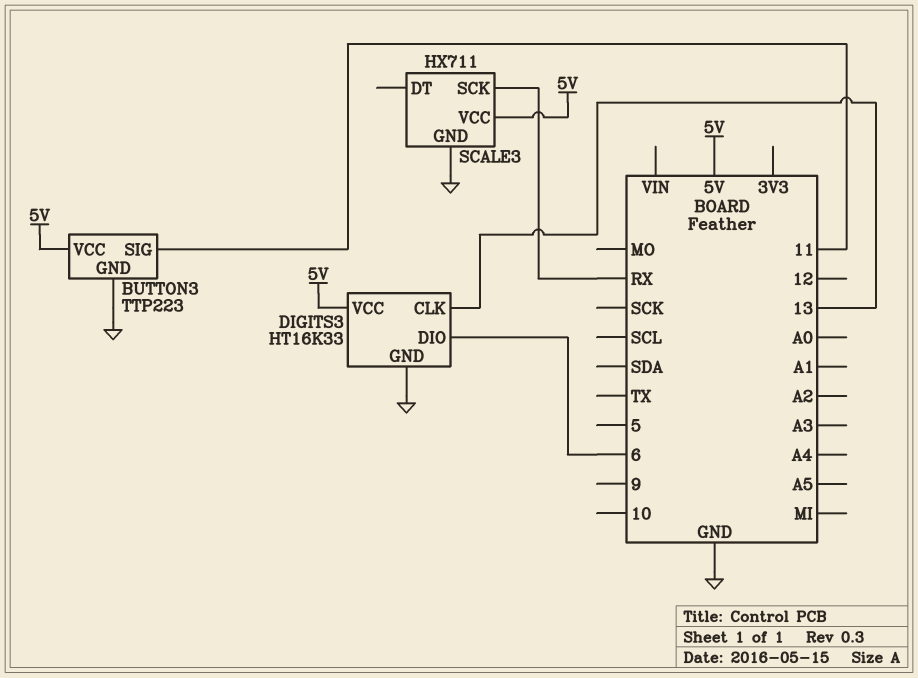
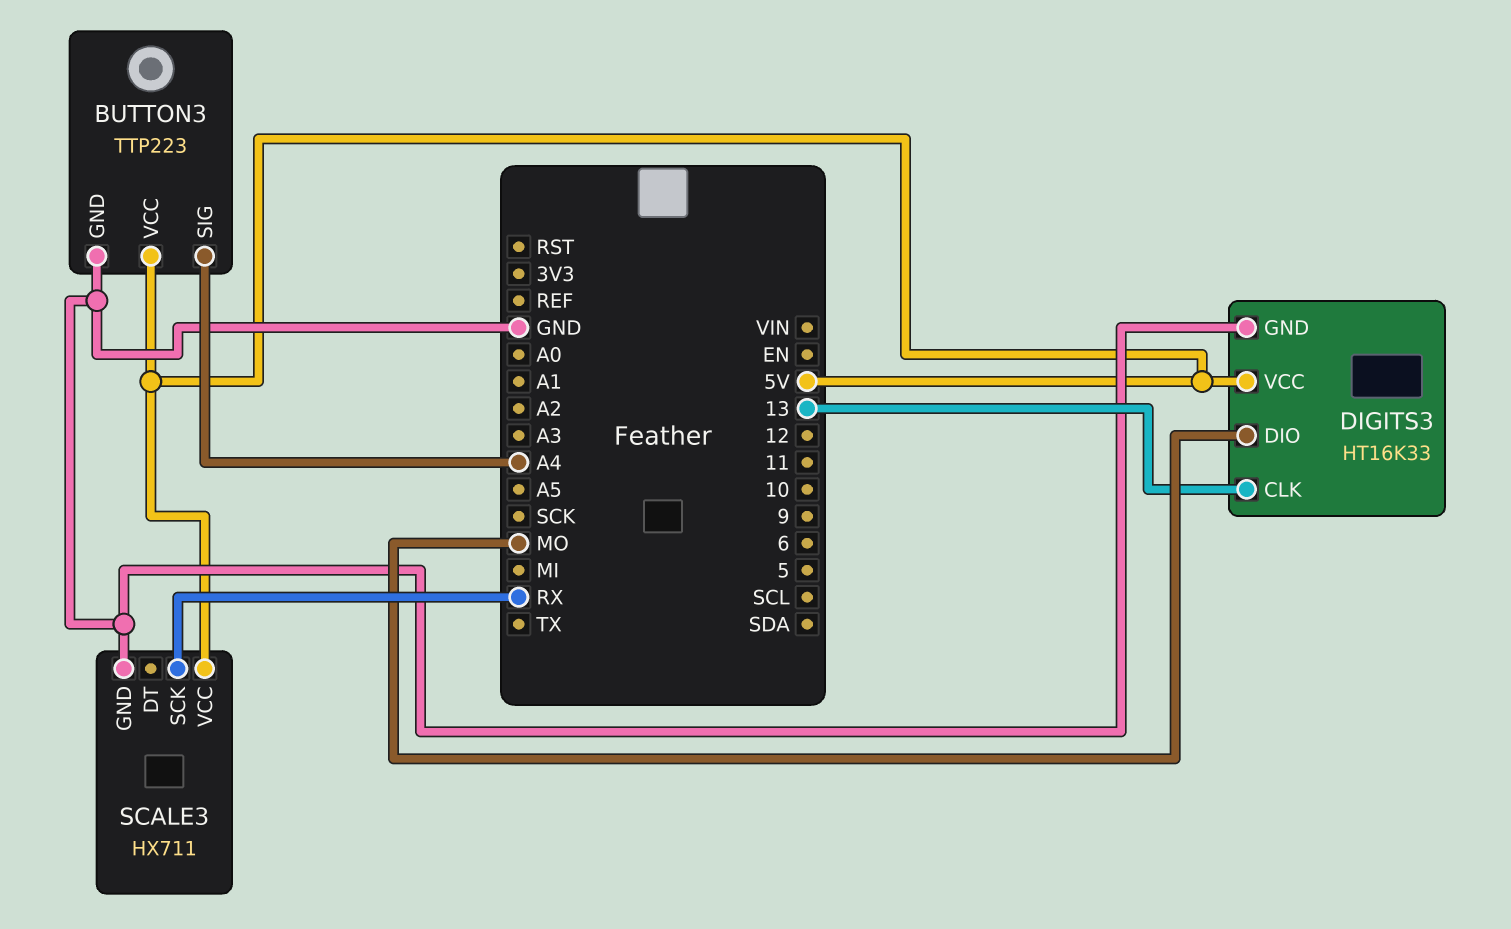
BUTTON3 pin SIG: 11 -> A4
DIGITS3 pin DIO: 6 -> MO

